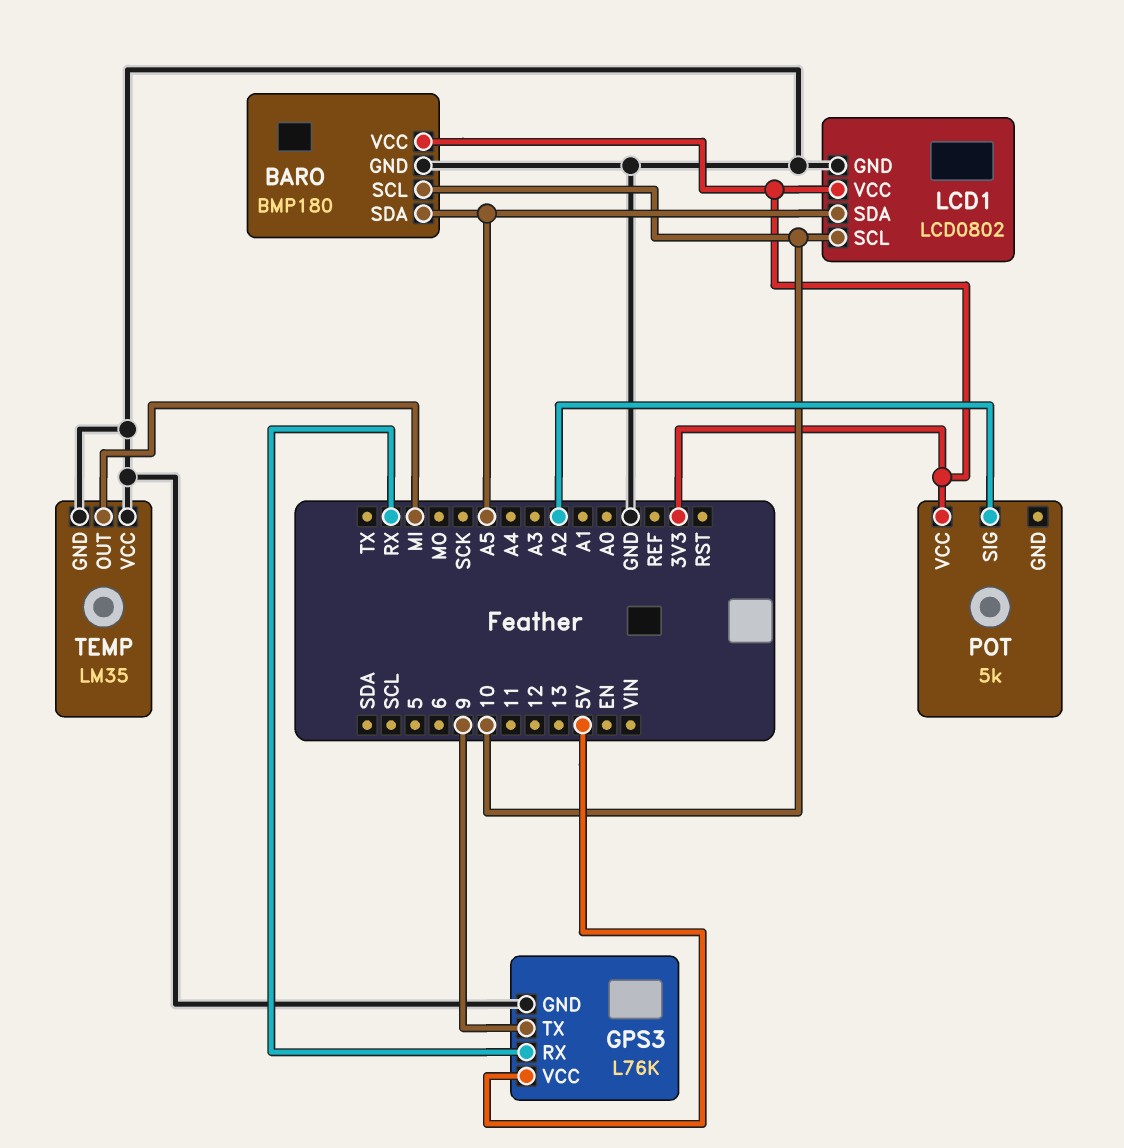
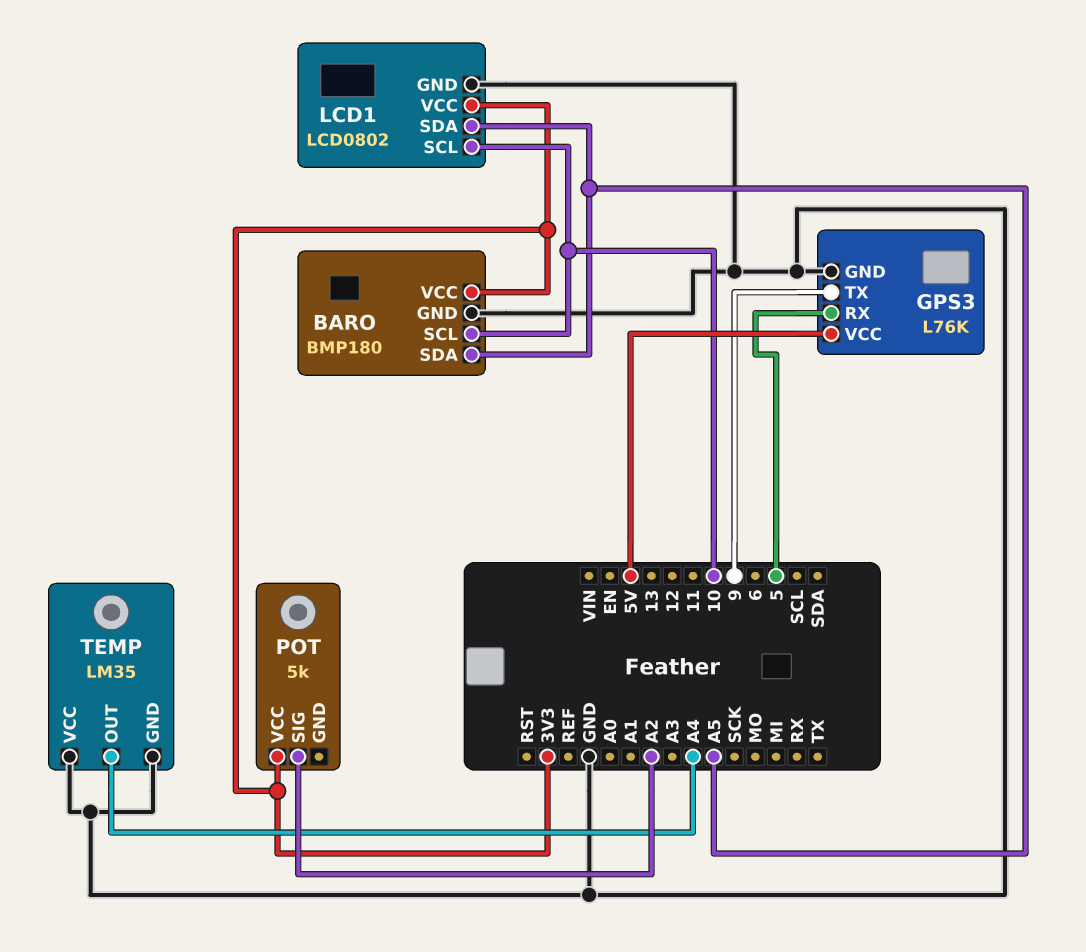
GPS3 pin RX: RX -> 5
TEMP pin OUT: MI -> A4

